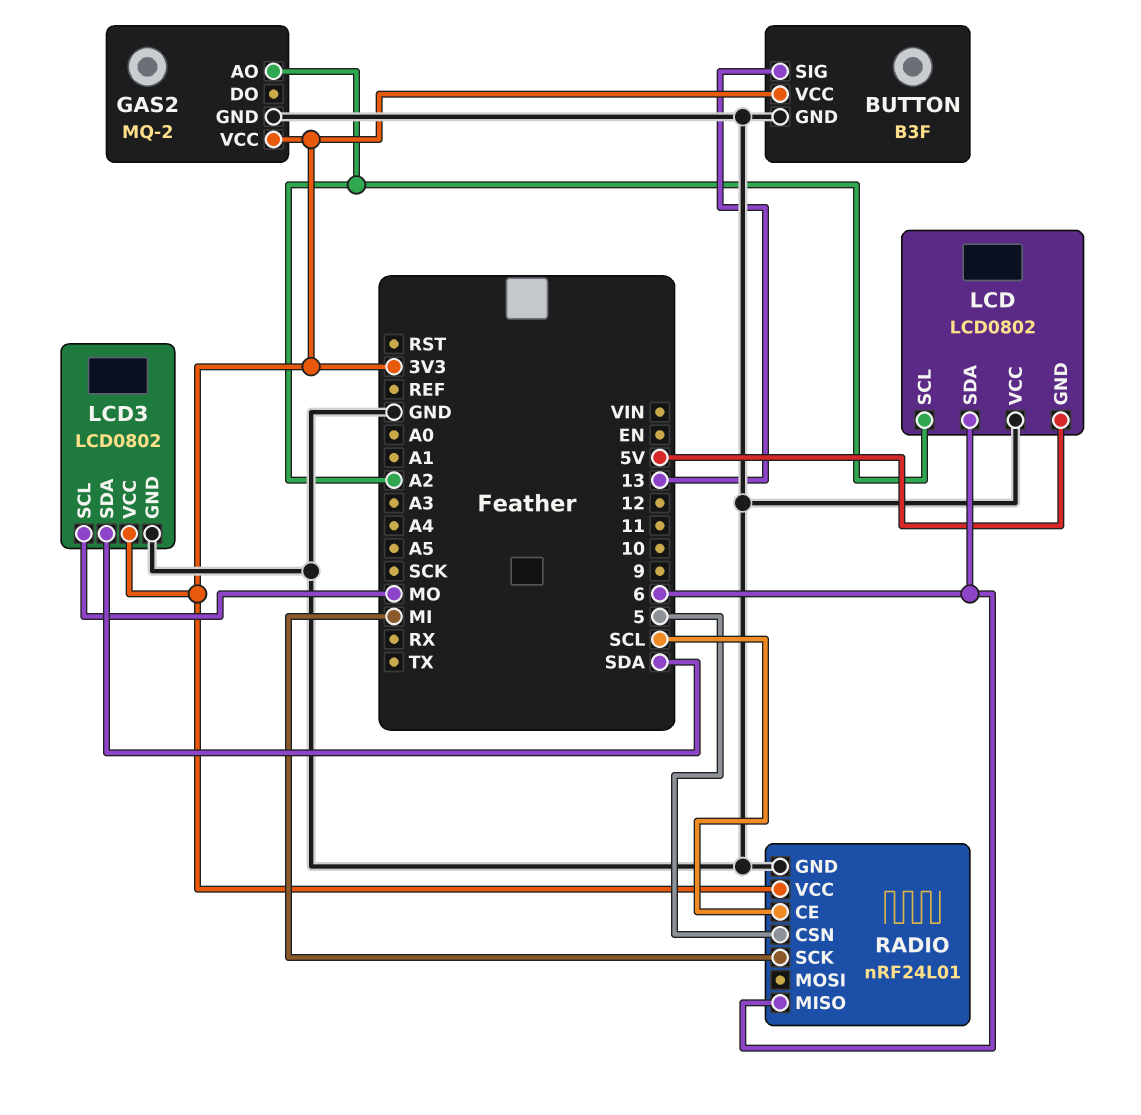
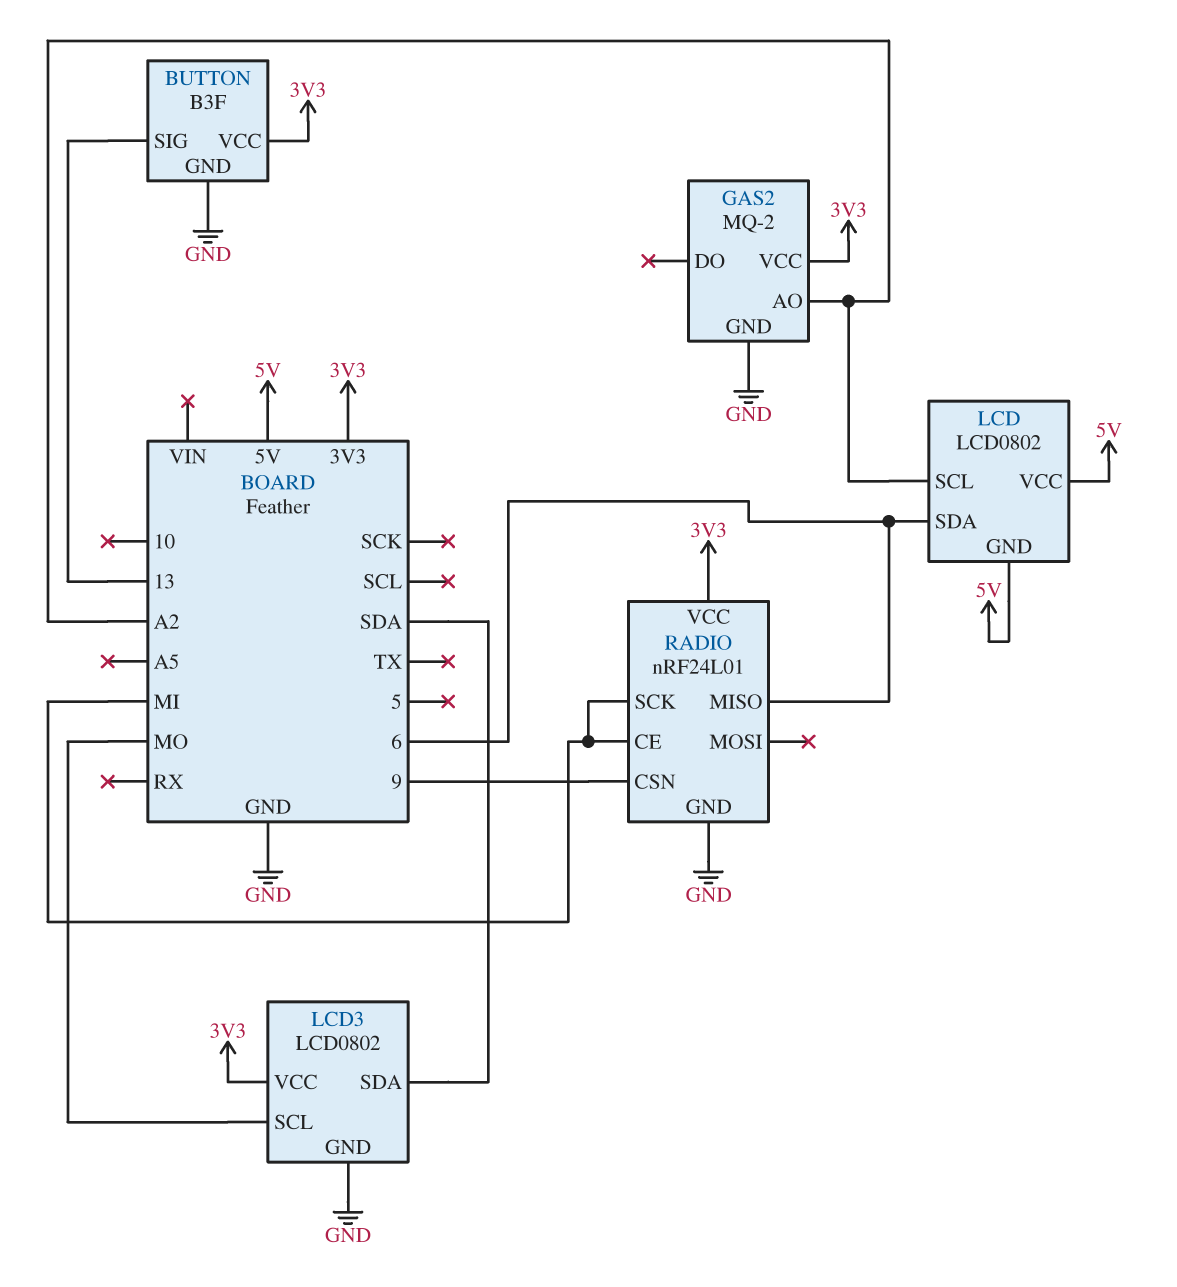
LCD pin VCC: GND -> 5V
RADIO pin CE: SCL -> MI
RADIO pin CSN: 5 -> 9

